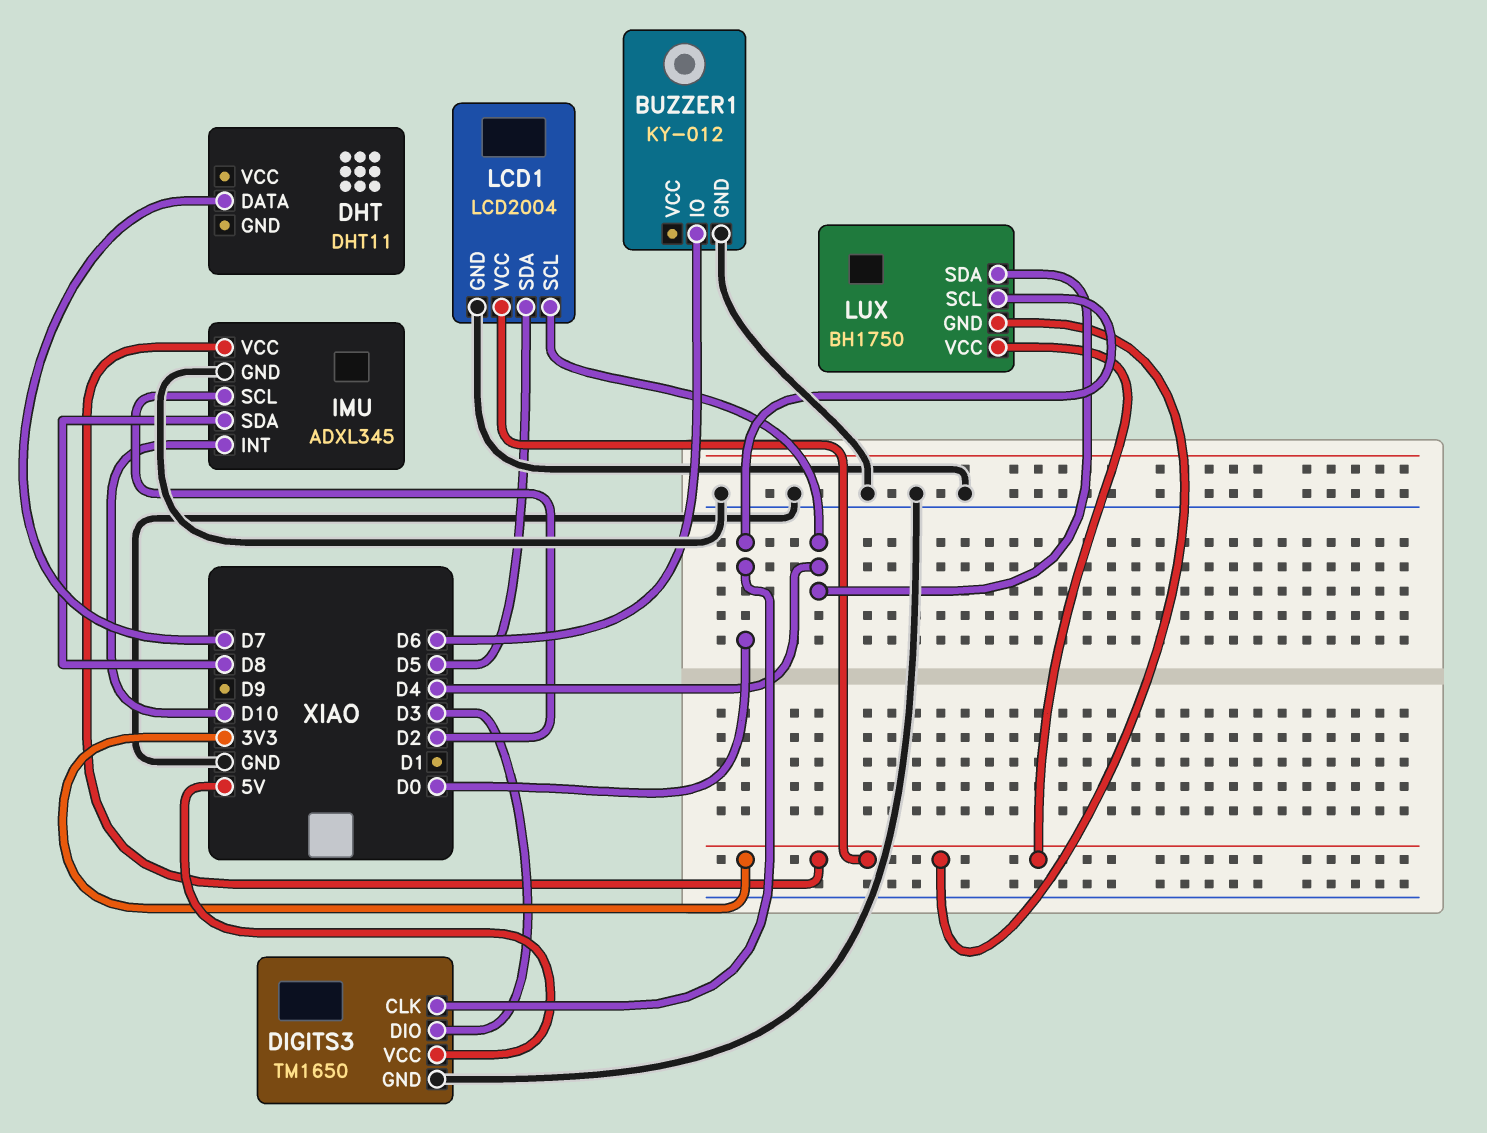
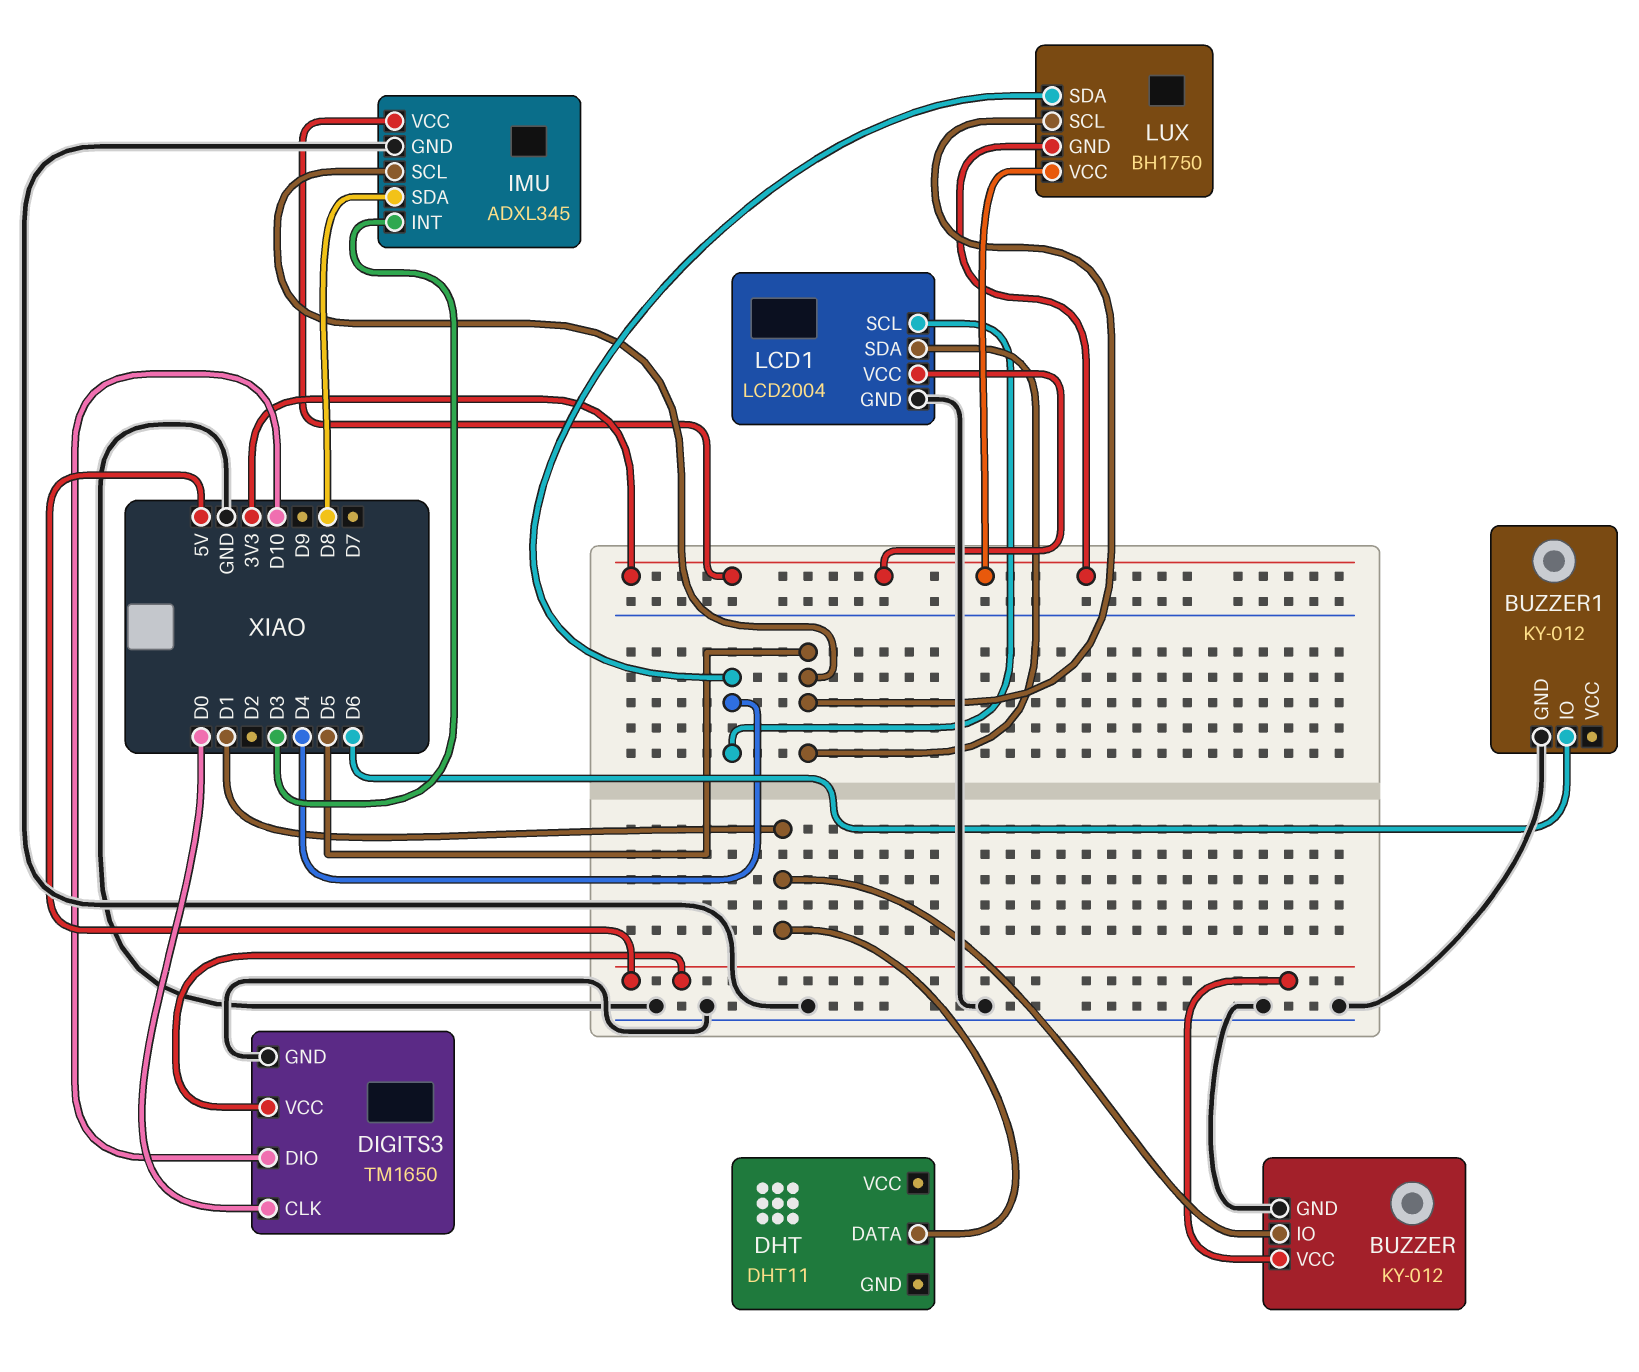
BUZZER: none -> KY-012
BUZZER pin GND: none -> GND
BUZZER pin IO: none -> D1
BUZZER pin VCC: none -> 5V
DHT pin DATA: D7 -> D1
DIGITS3 pin DIO: D3 -> D10
IMU pin INT: D10 -> D3
IMU pin SCL: D2 -> D5
LUX pin SCL: D0 -> D5

